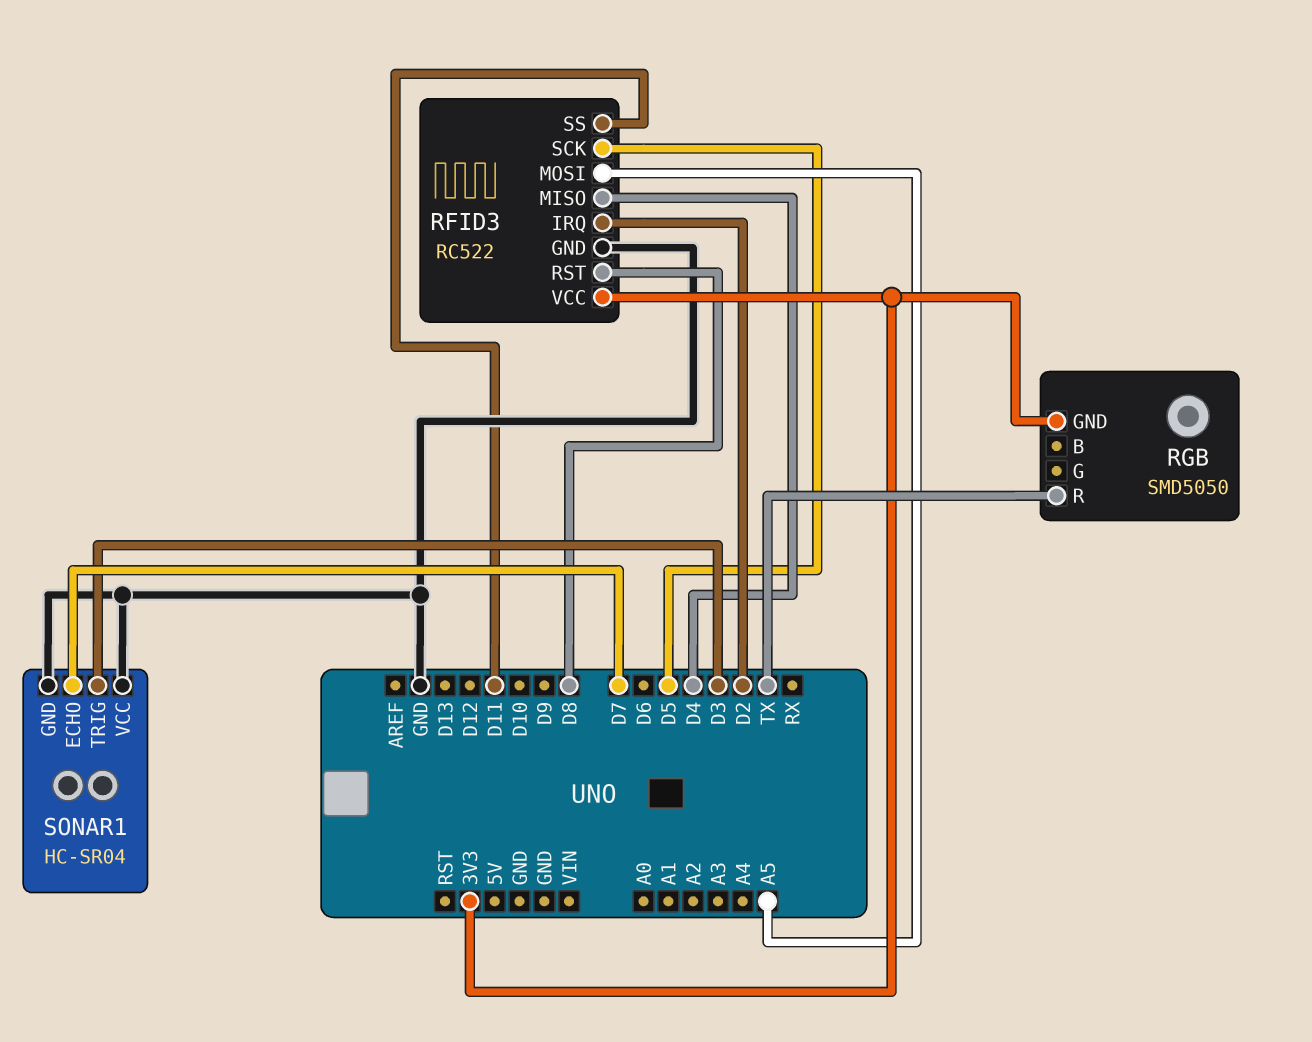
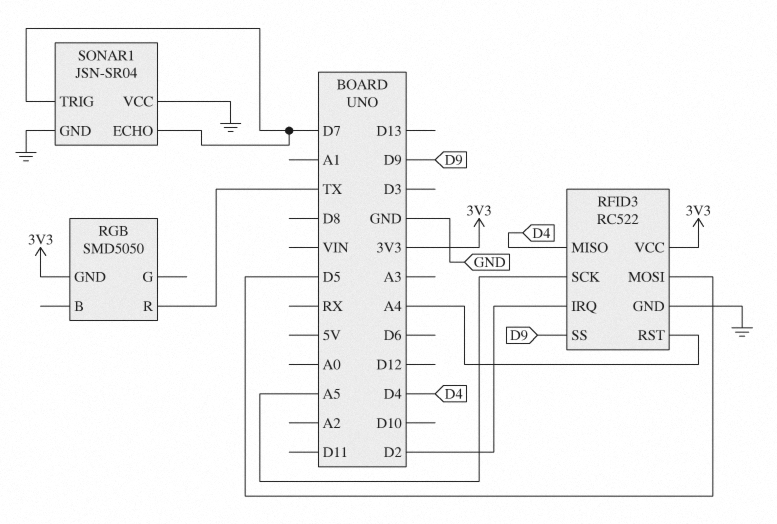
RFID3 pin MOSI: A5 -> D5
RFID3 pin RST: D8 -> A4
RFID3 pin SCK: D5 -> A5
RFID3 pin SS: D11 -> D9
SONAR1: HC-SR04 -> JSN-SR04
SONAR1 pin TRIG: D3 -> D7

